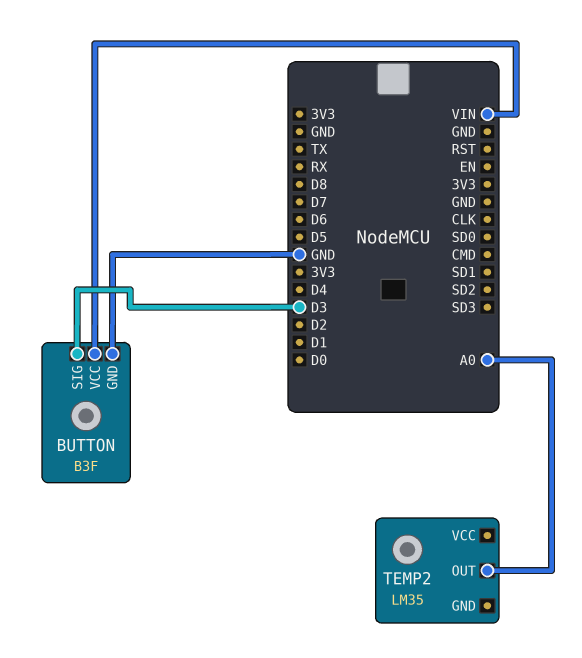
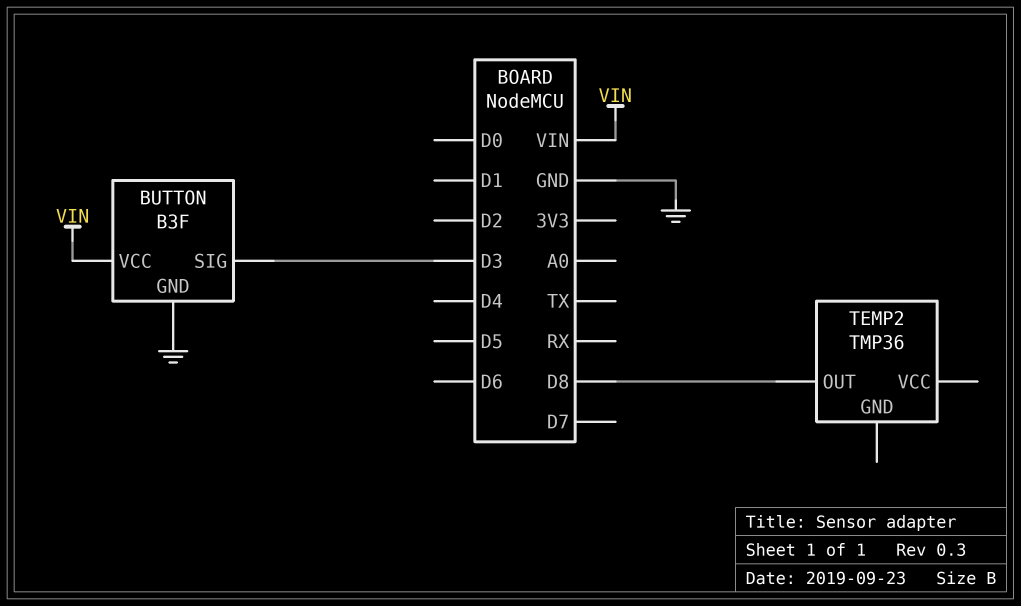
TEMP2: LM35 -> TMP36
TEMP2 pin OUT: A0 -> D8

